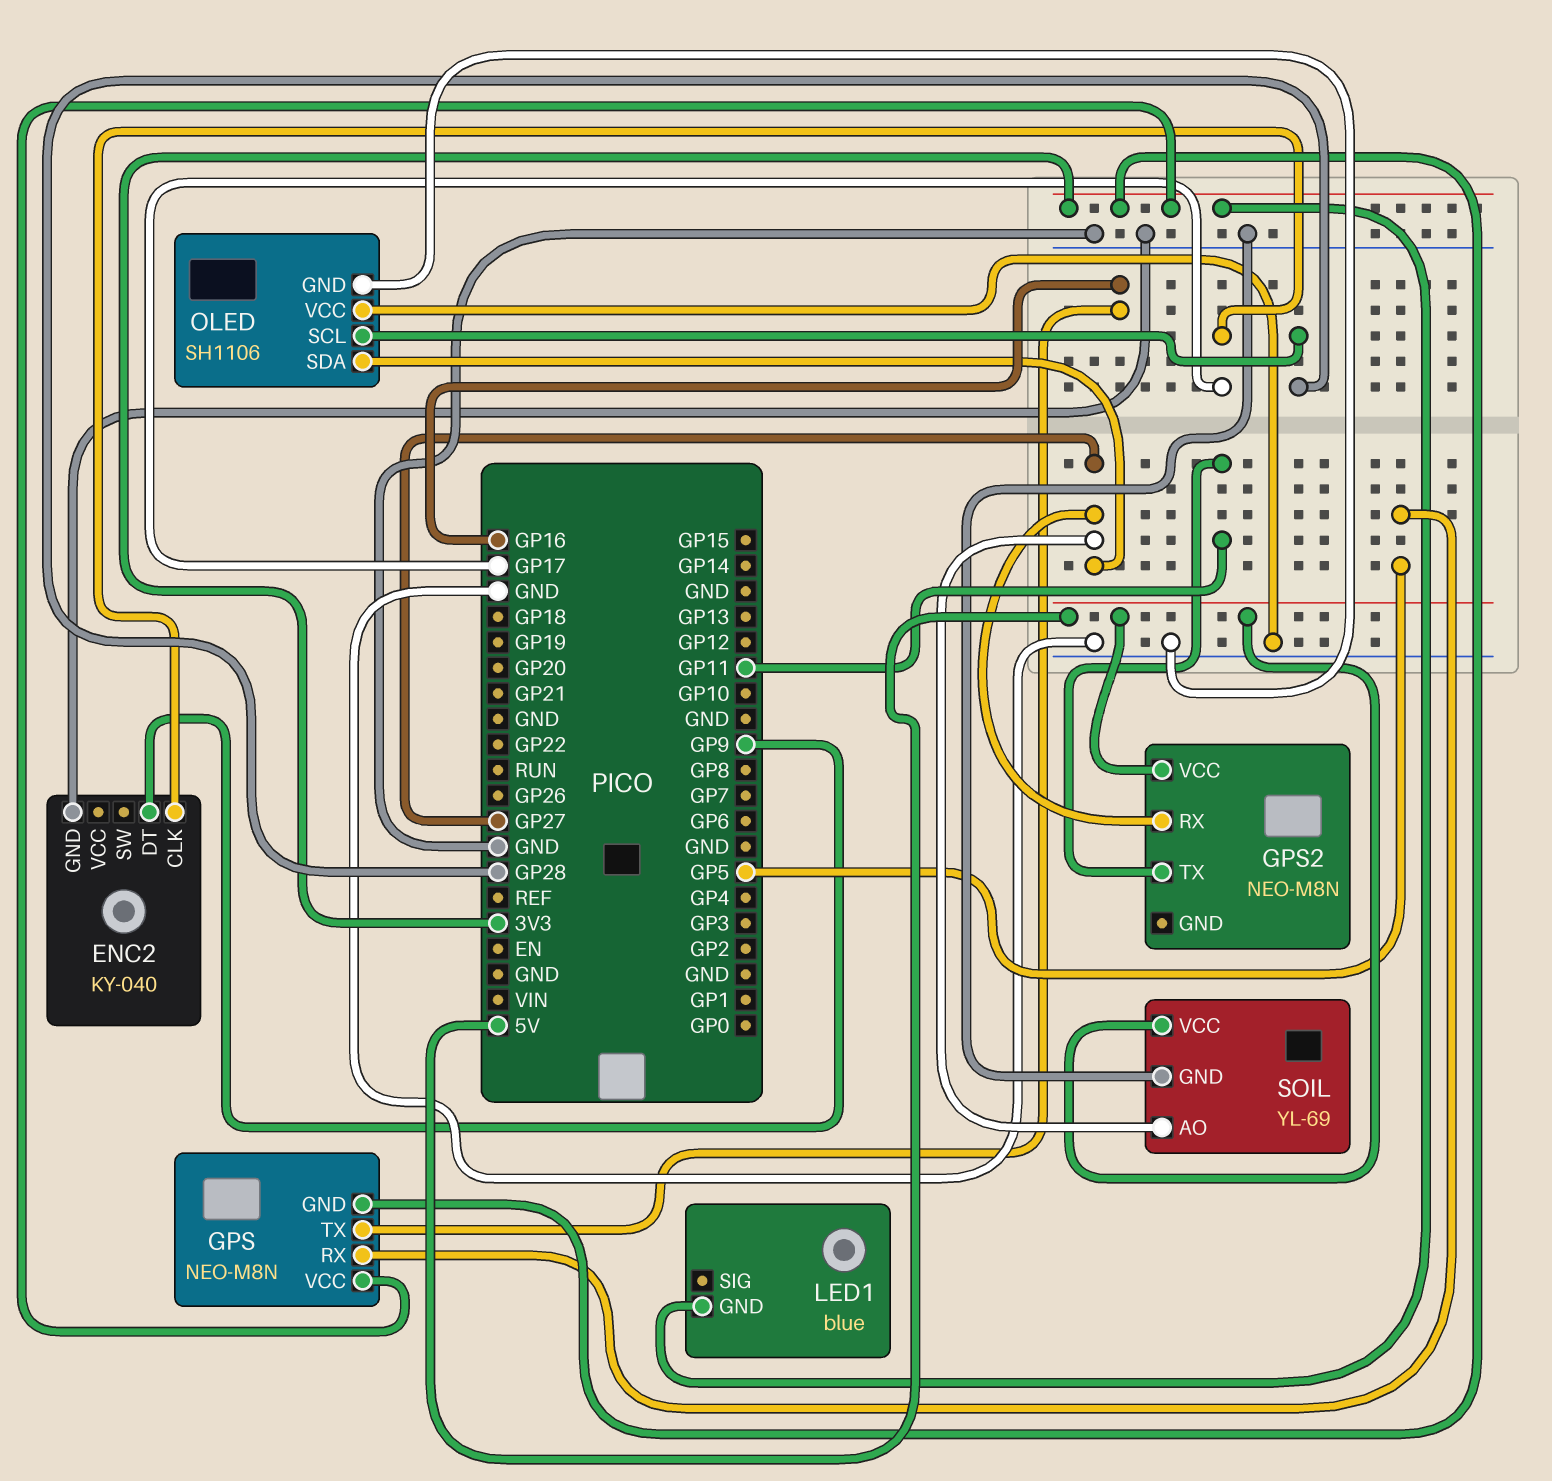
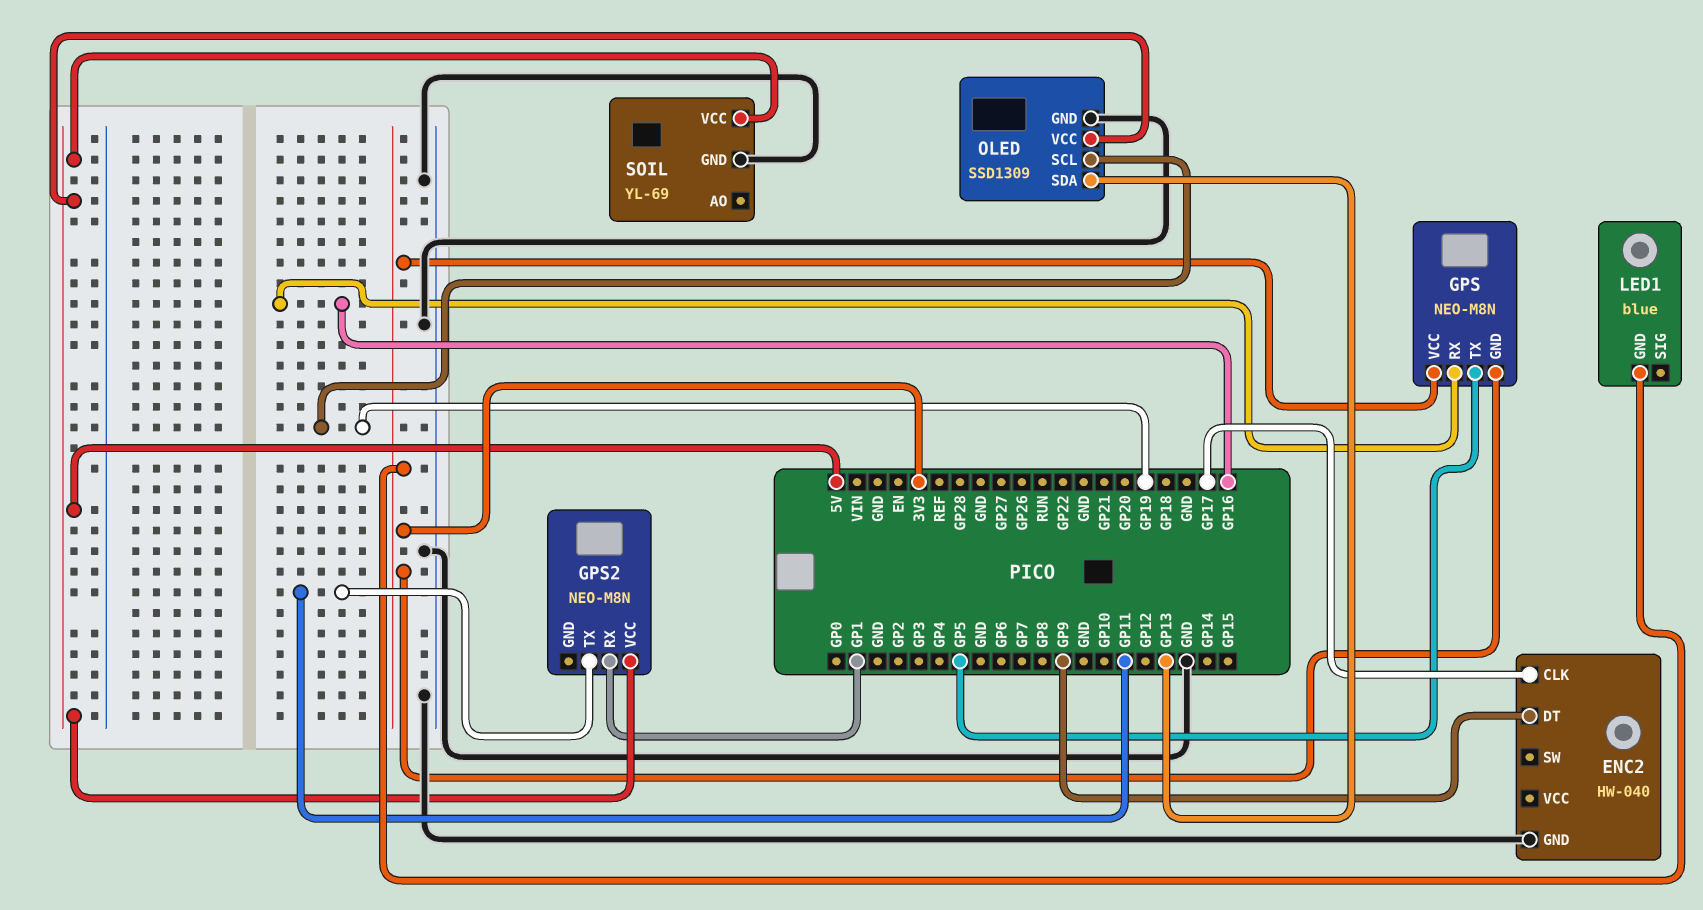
ENC2: KY-040 -> HW-040
GPS pin RX: GP5 -> GP16
GPS pin TX: GP16 -> GP5
GPS2 pin RX: GP27 -> GP1
OLED: SH1106 -> SSD1309
OLED pin SCL: GP28 -> GP19
OLED pin SDA: GP27 -> GP13
OLED pin VCC: GND -> 5V
SOIL pin AO: GP27 -> none

